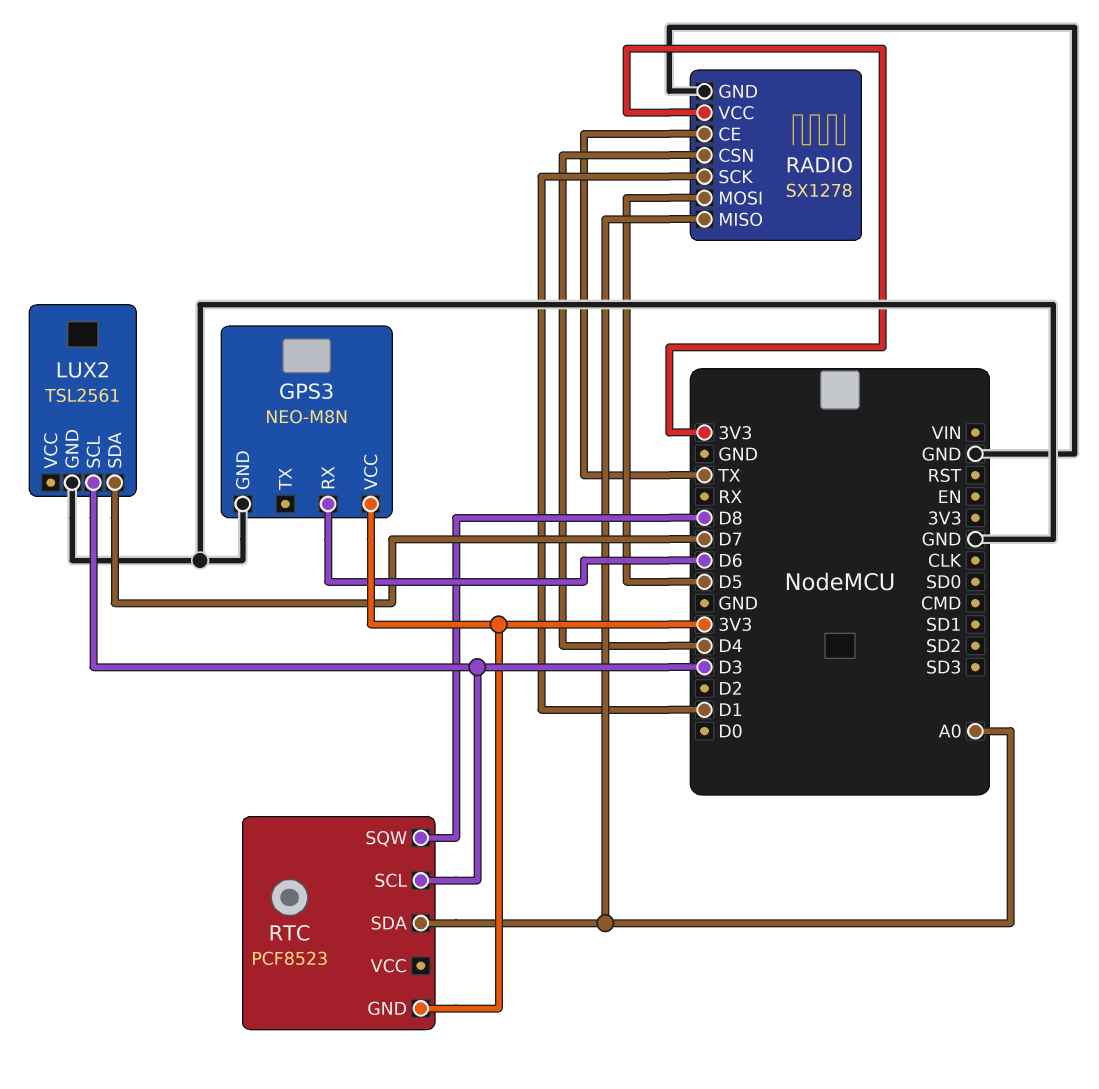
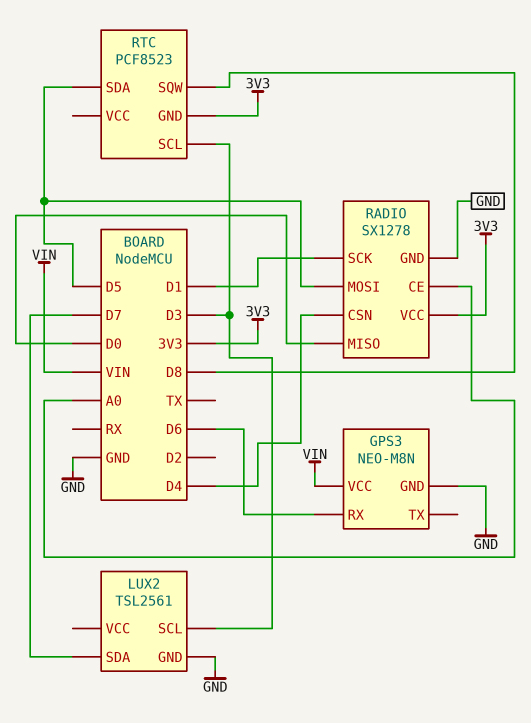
GPS3 pin VCC: 3V3 -> VIN
RADIO pin CE: TX -> A0
RADIO pin MISO: A0 -> D0
RTC pin SDA: A0 -> D5

